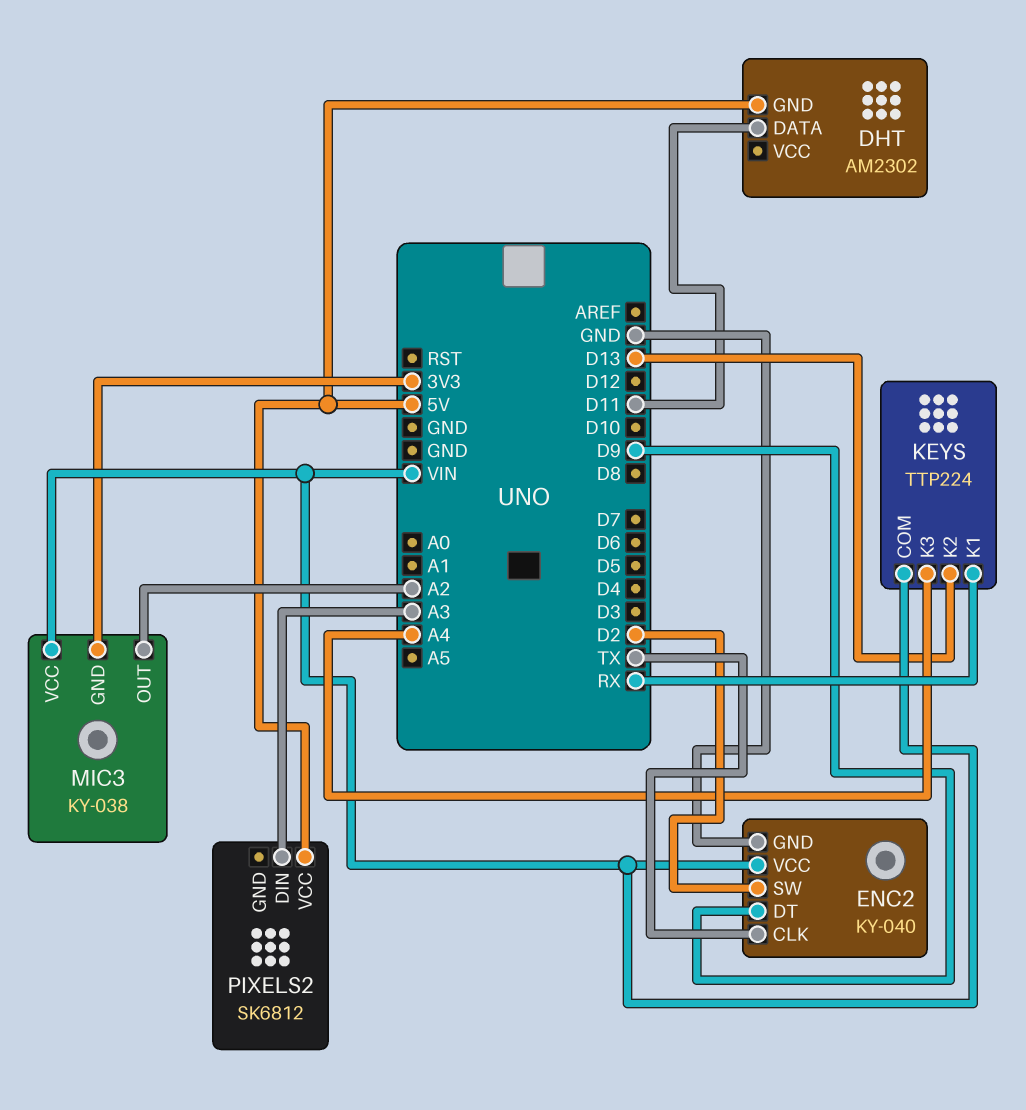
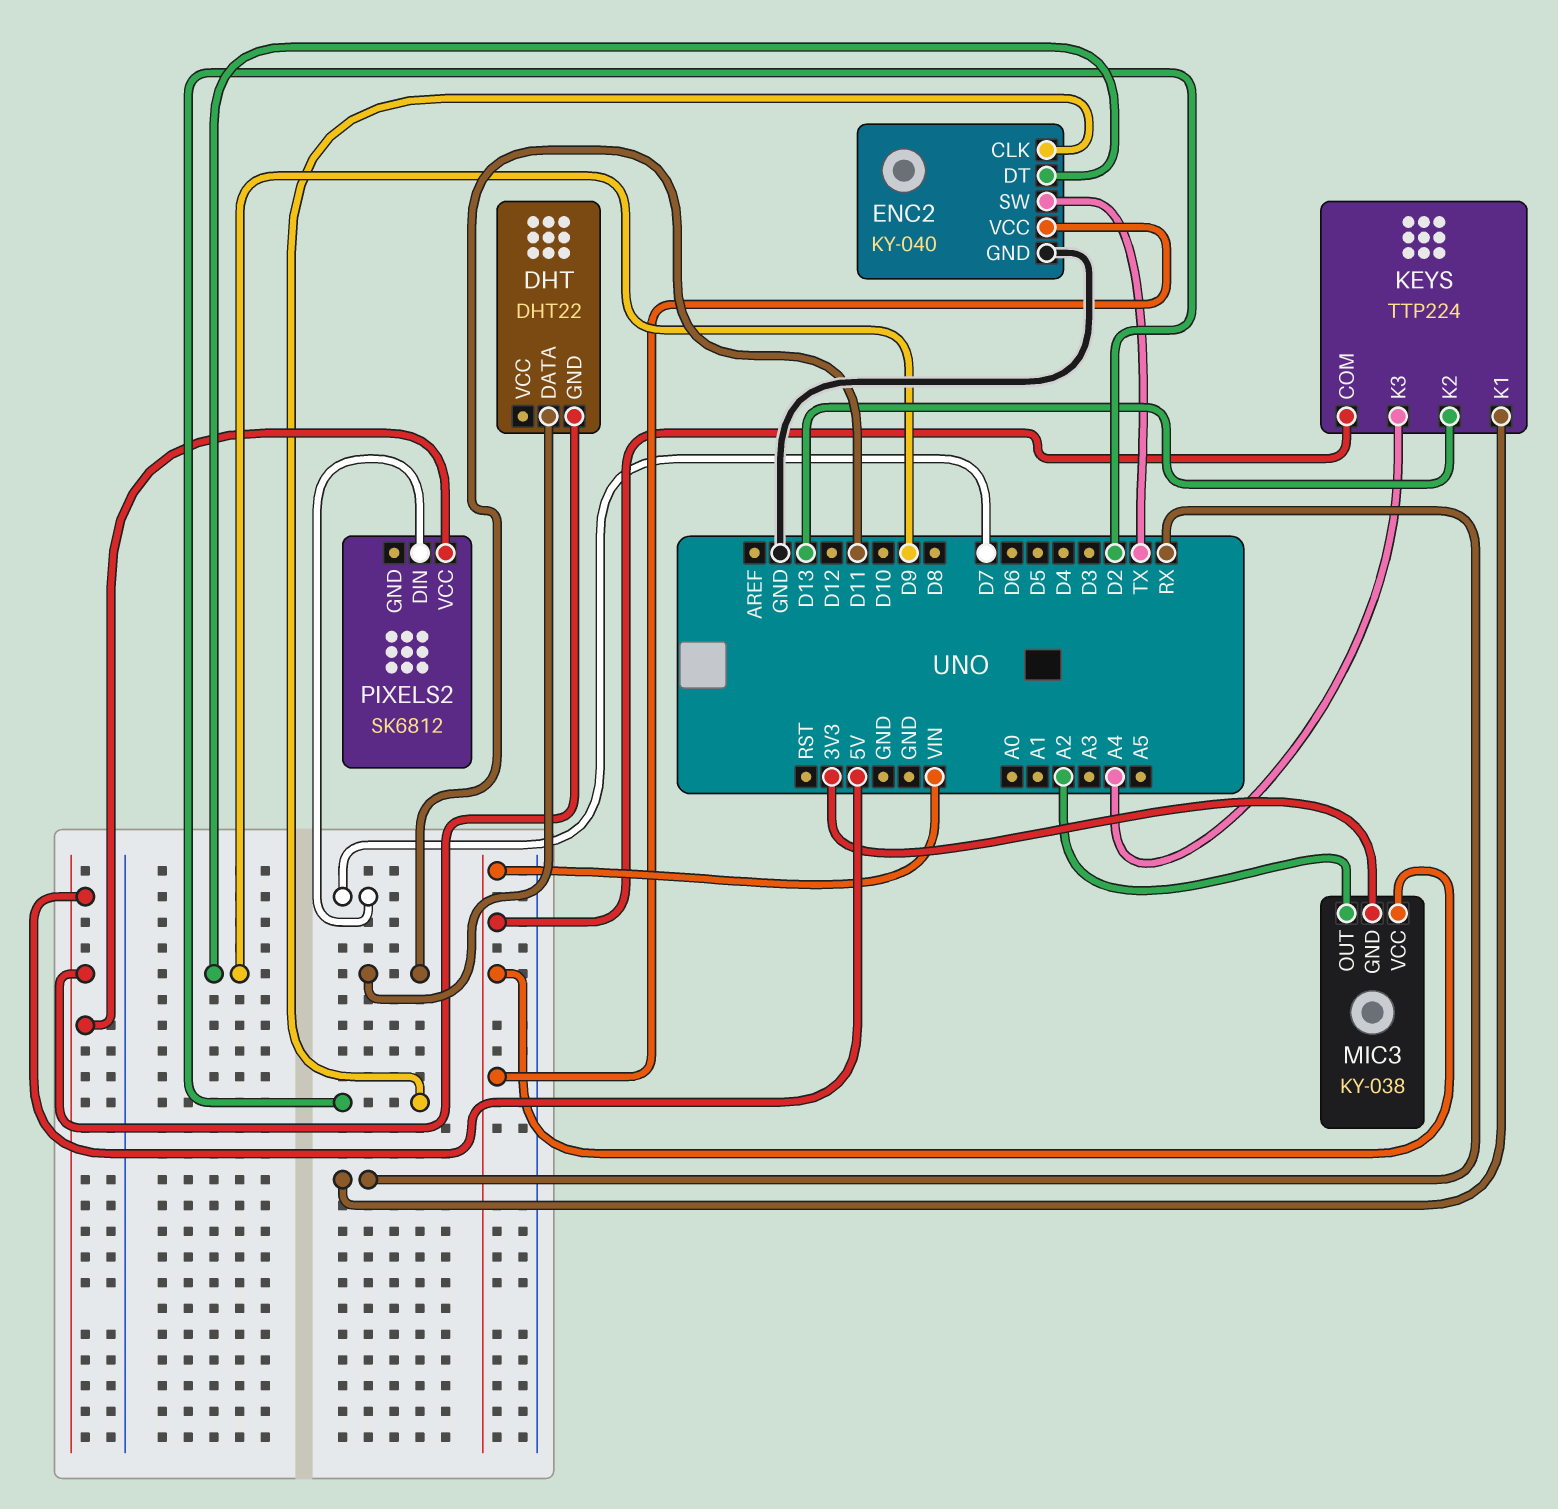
DHT: AM2302 -> DHT22
ENC2 pin CLK: TX -> D2
ENC2 pin SW: D2 -> TX
PIXELS2 pin DIN: A3 -> D7

